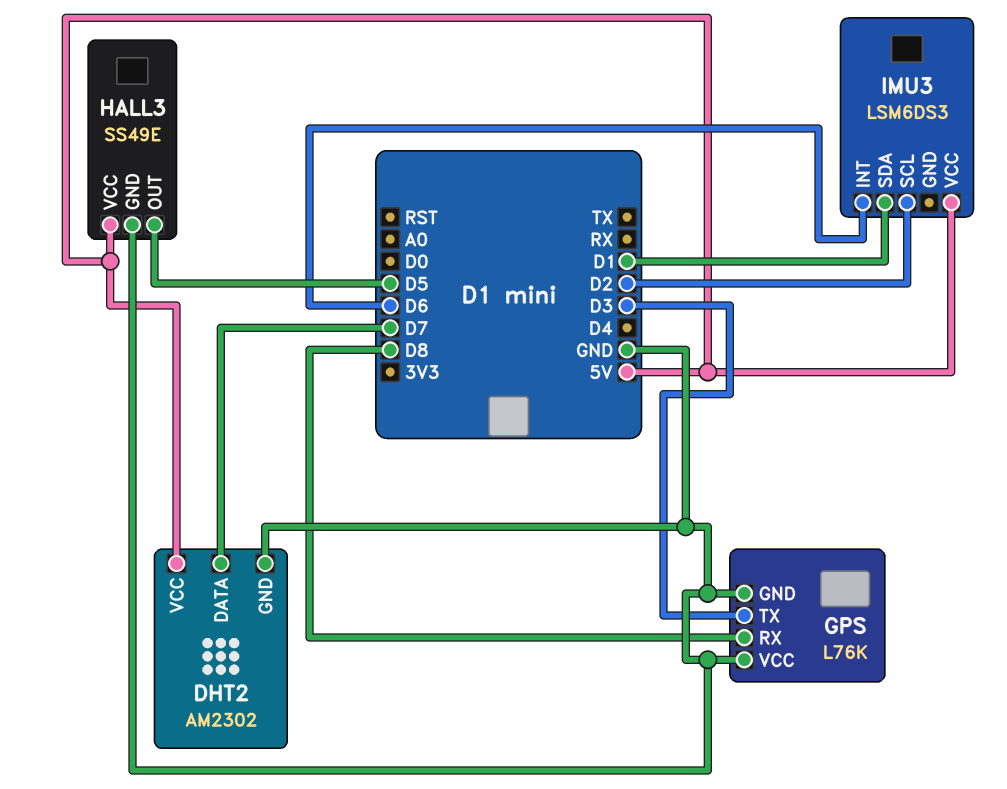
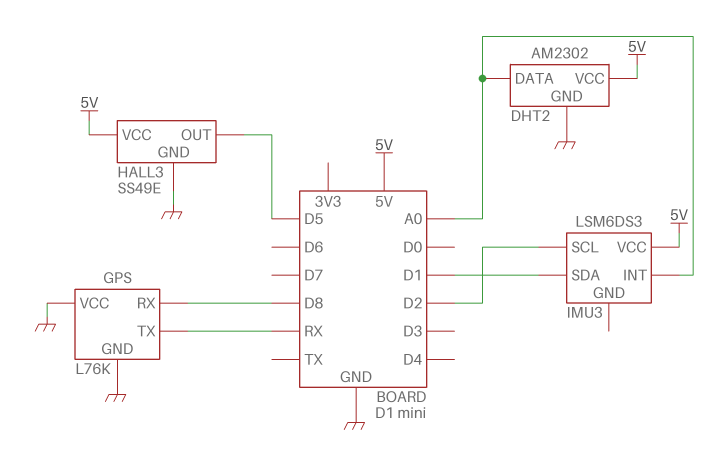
DHT2 pin DATA: D7 -> A0
GPS pin TX: D3 -> RX
IMU3 pin INT: D6 -> A0

